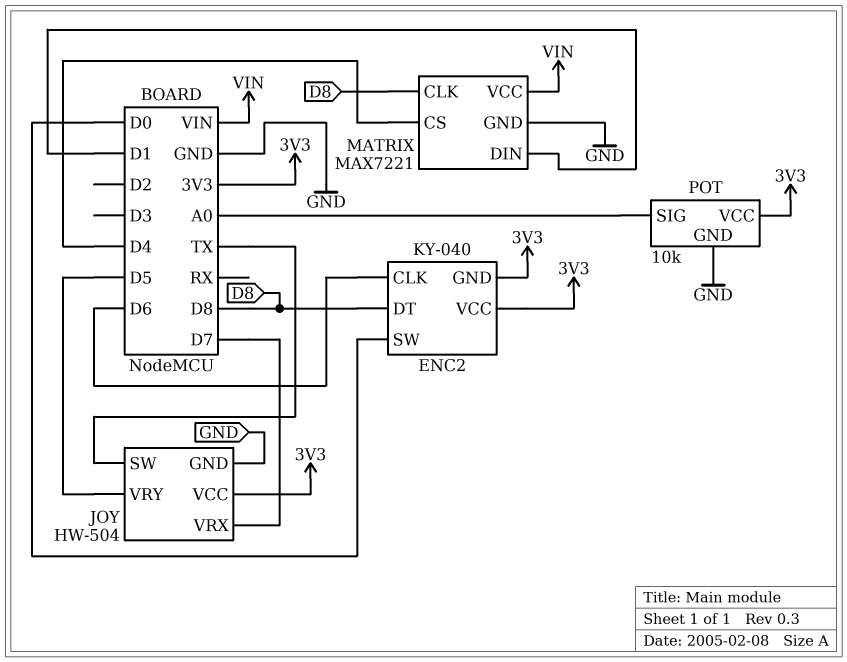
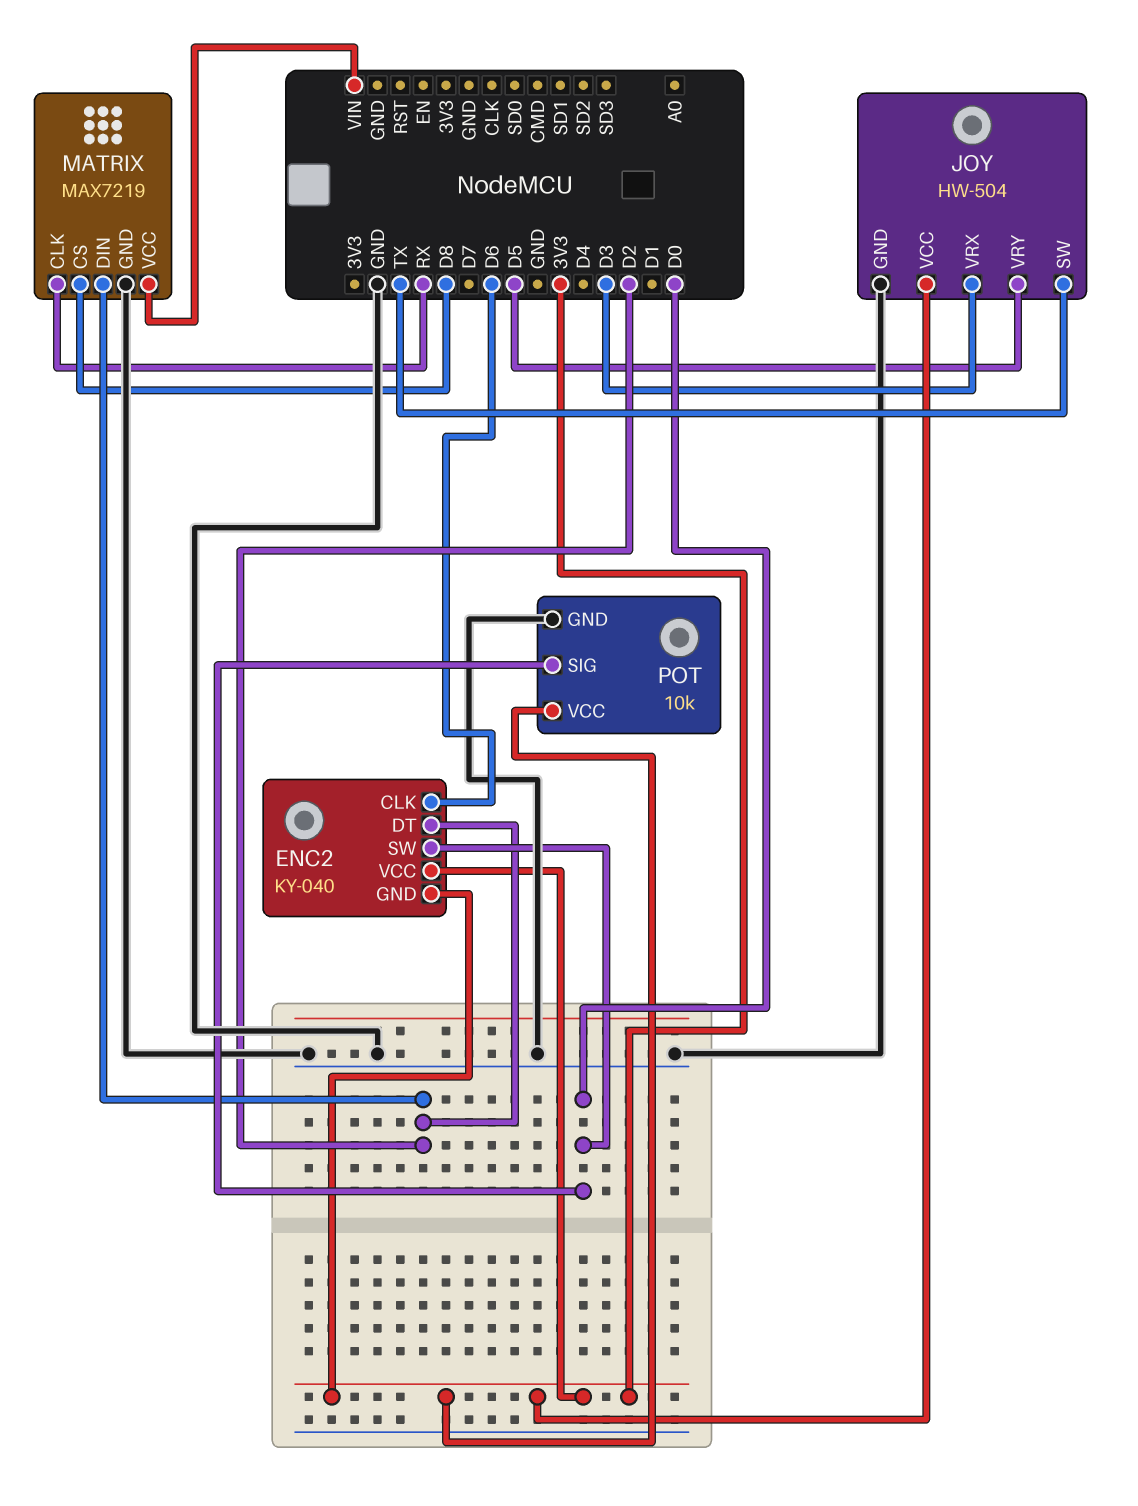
ENC2 pin DT: D8 -> D2
JOY pin VRX: D7 -> D3
MATRIX: MAX7221 -> MAX7219
MATRIX pin CLK: D8 -> RX
MATRIX pin CS: D4 -> D8
MATRIX pin DIN: D1 -> D2
POT pin SIG: A0 -> D0

